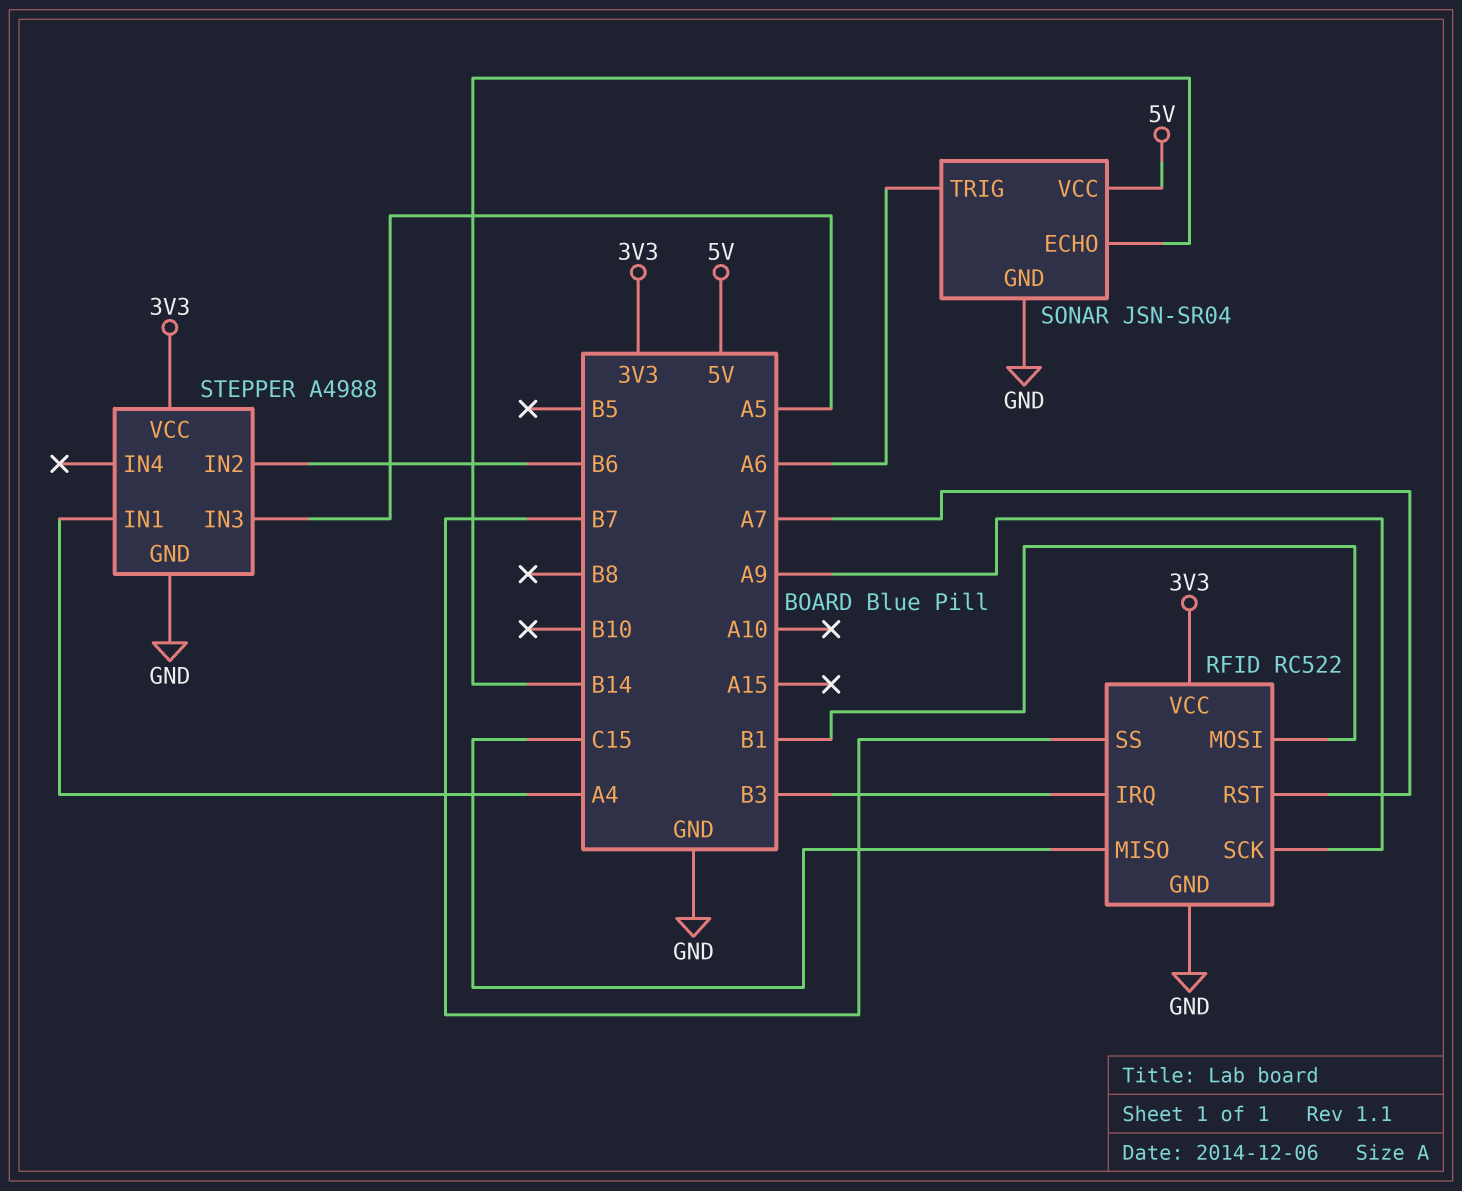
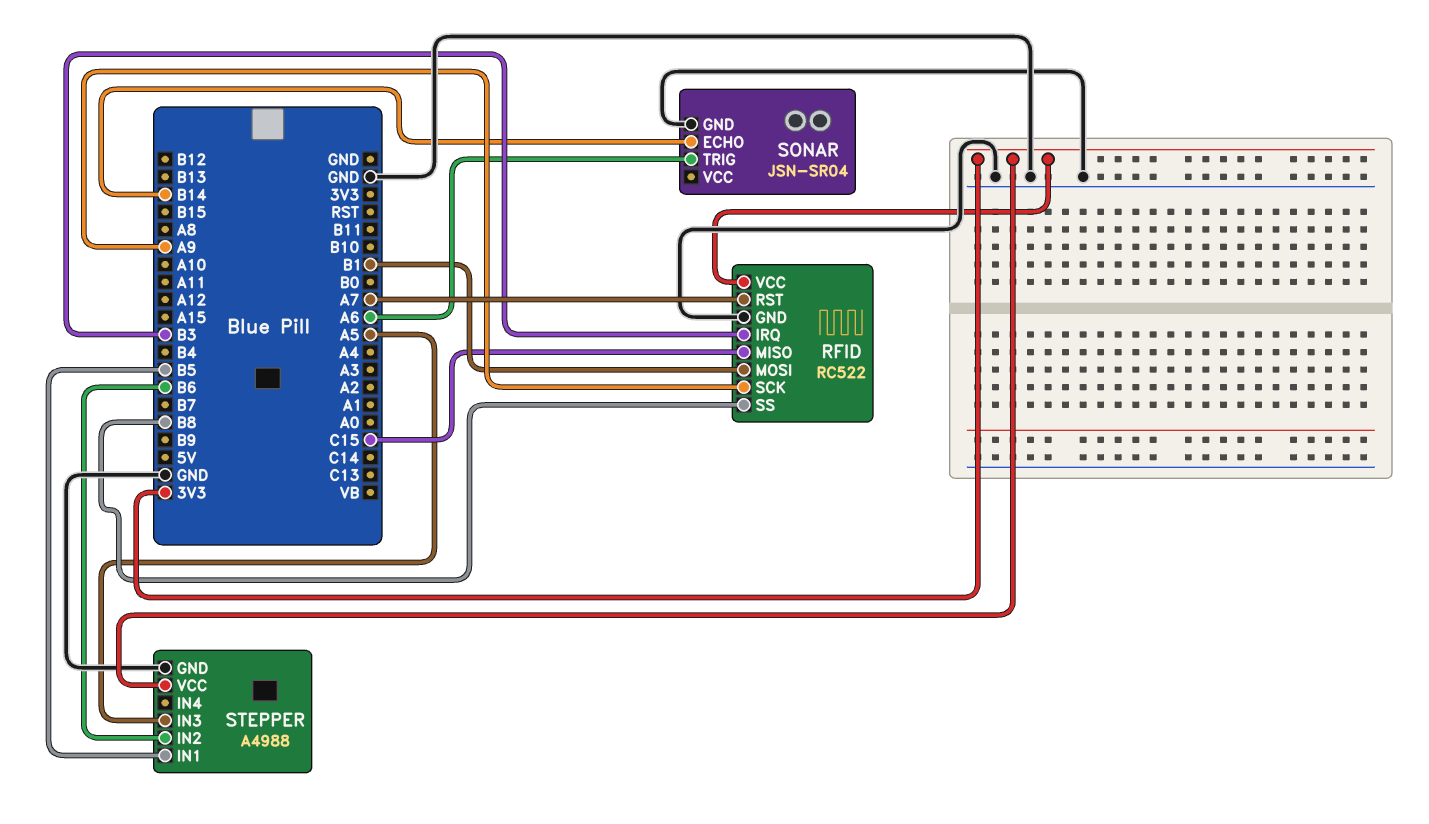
RFID pin SS: B7 -> B8
SONAR pin VCC: 5V -> none
STEPPER pin IN1: A4 -> B5

